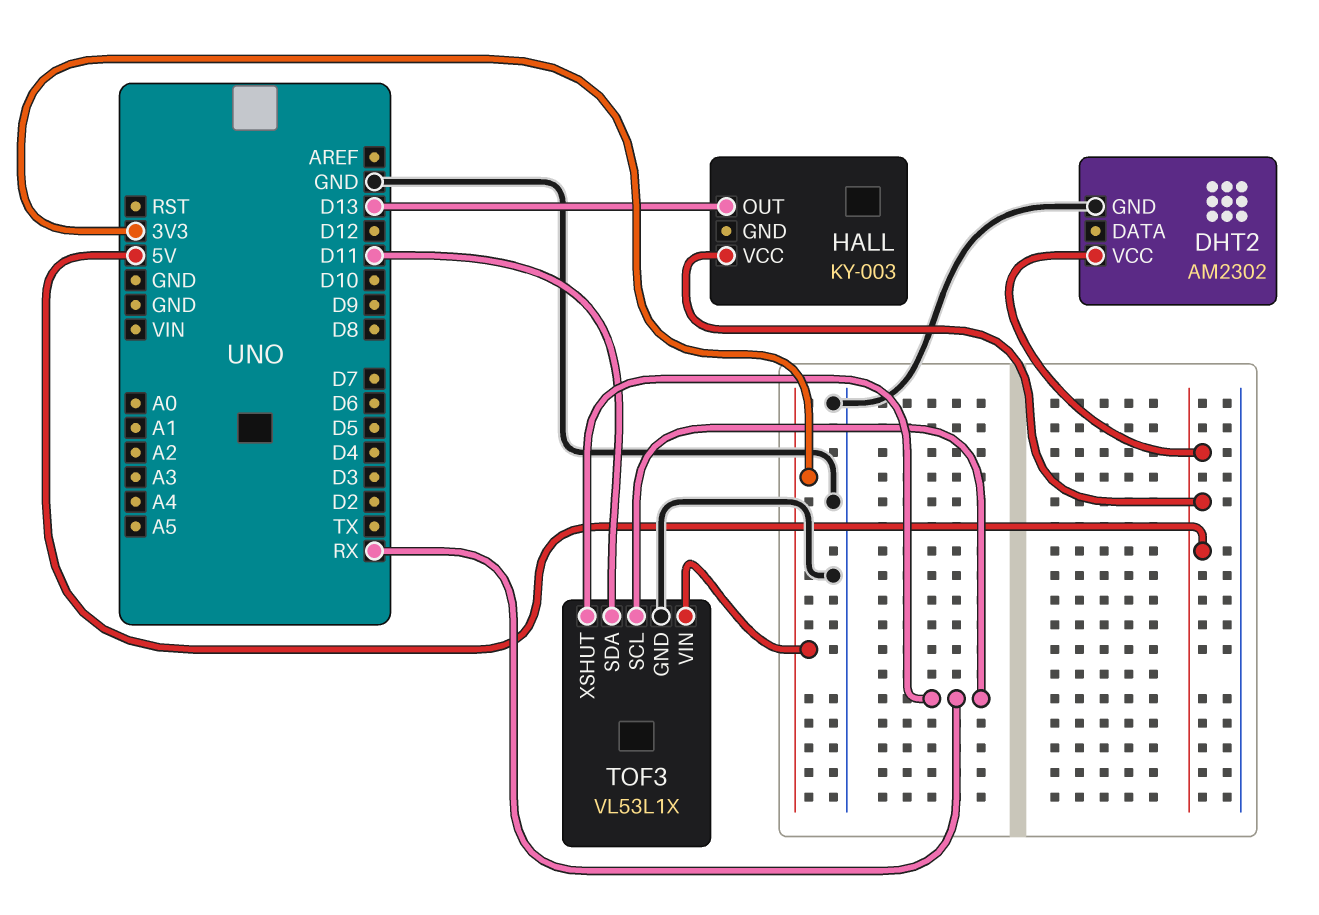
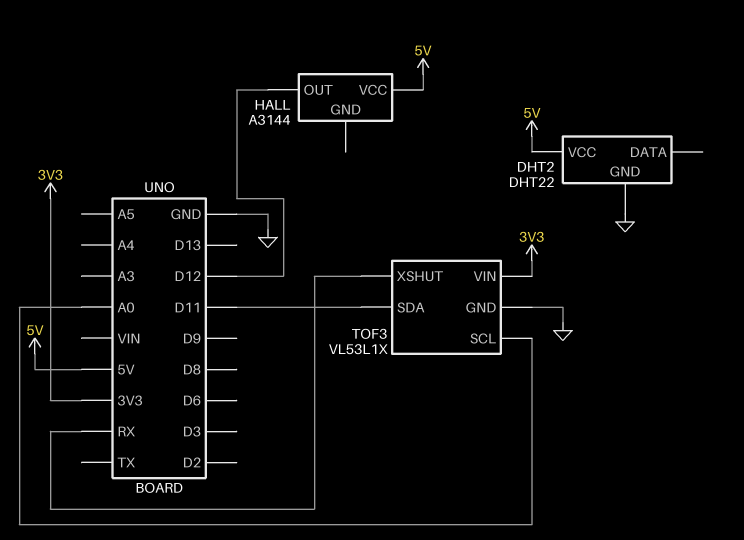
DHT2: AM2302 -> DHT22
HALL: KY-003 -> A3144
HALL pin OUT: D13 -> D12
TOF3 pin SCL: RX -> A0

